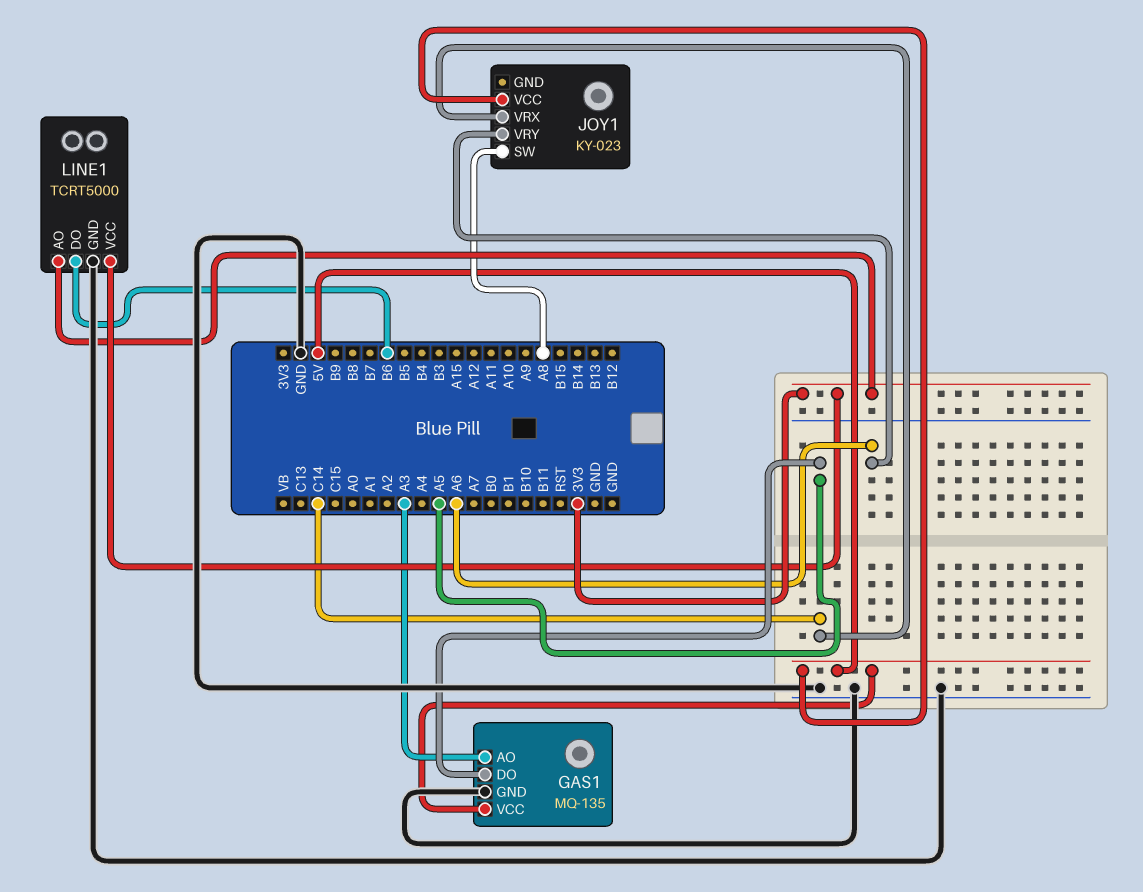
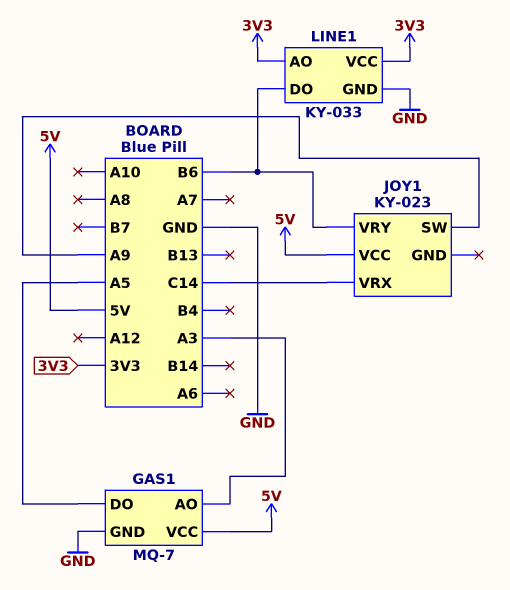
GAS1: MQ-135 -> MQ-7
JOY1 pin SW: A8 -> A9
JOY1 pin VRY: A6 -> B6
LINE1: TCRT5000 -> KY-033

